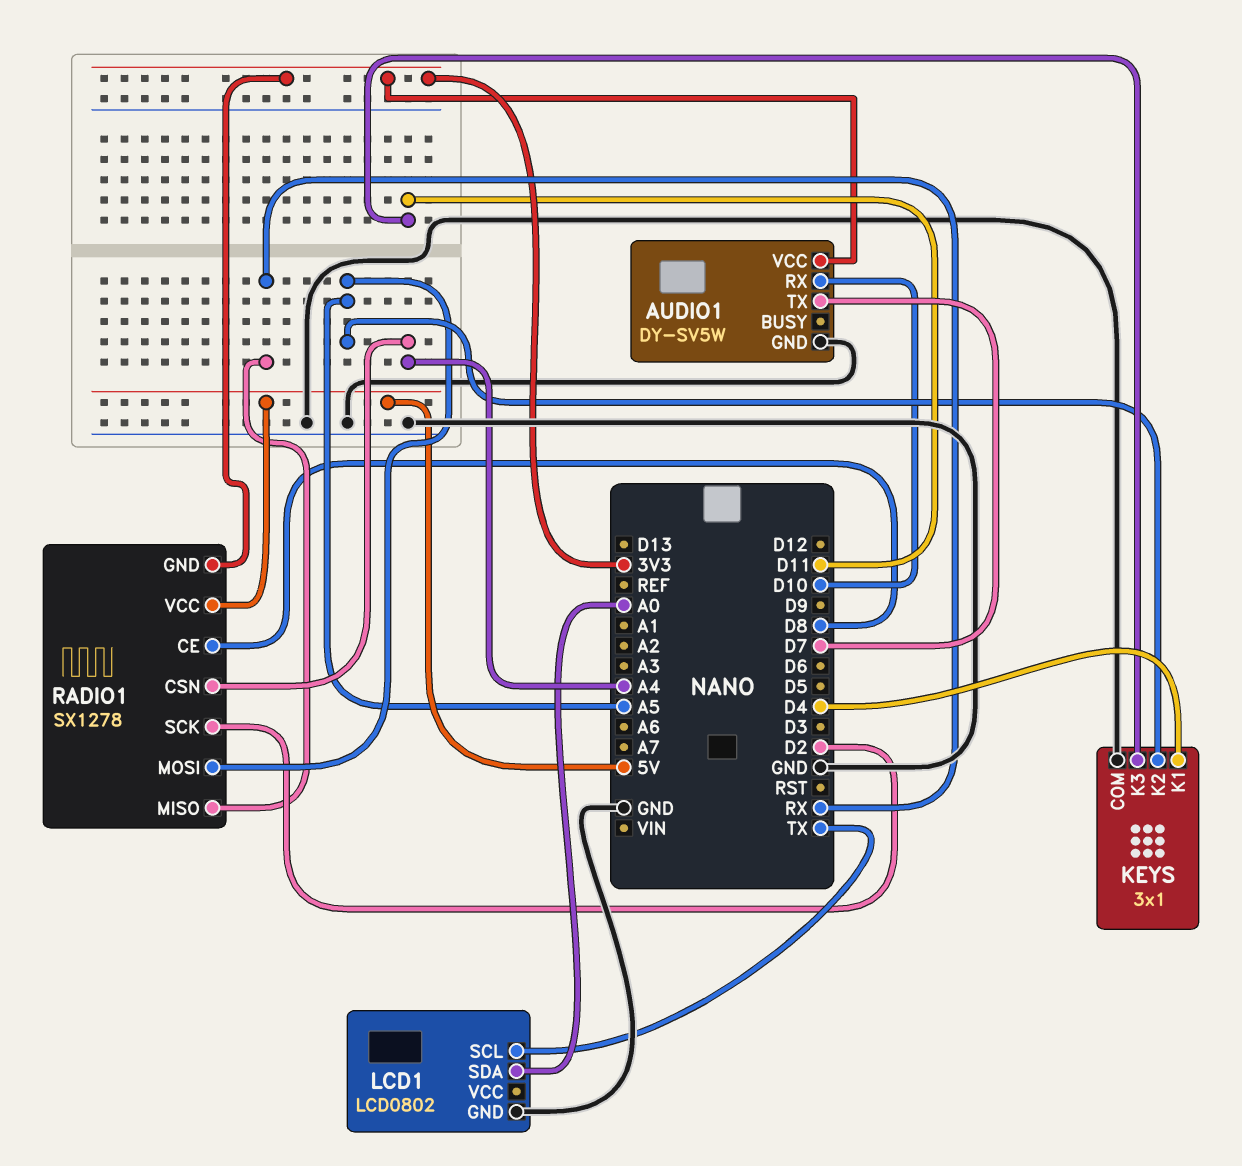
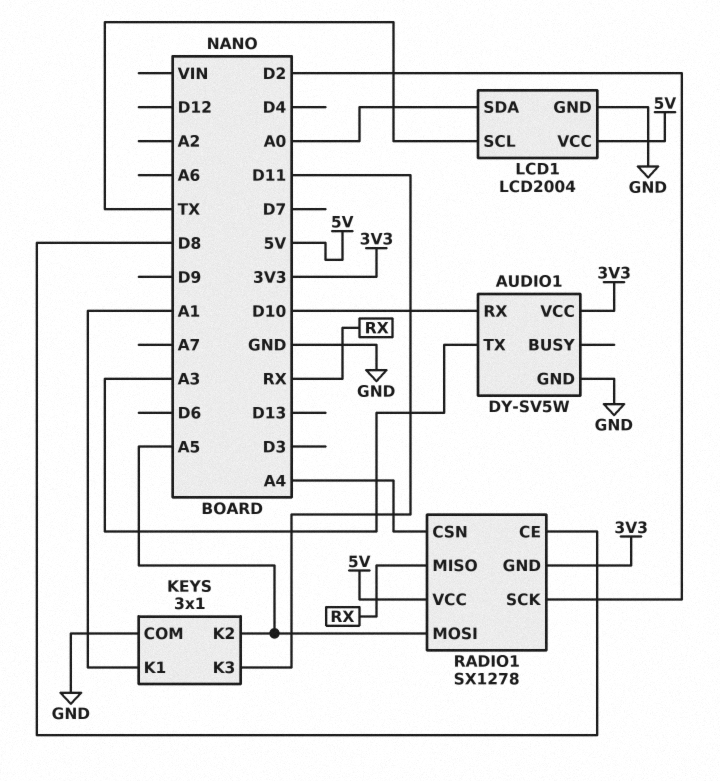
AUDIO1 pin TX: D7 -> A3
KEYS pin K1: D4 -> A1
LCD1: LCD0802 -> LCD2004
LCD1 pin VCC: none -> 5V

